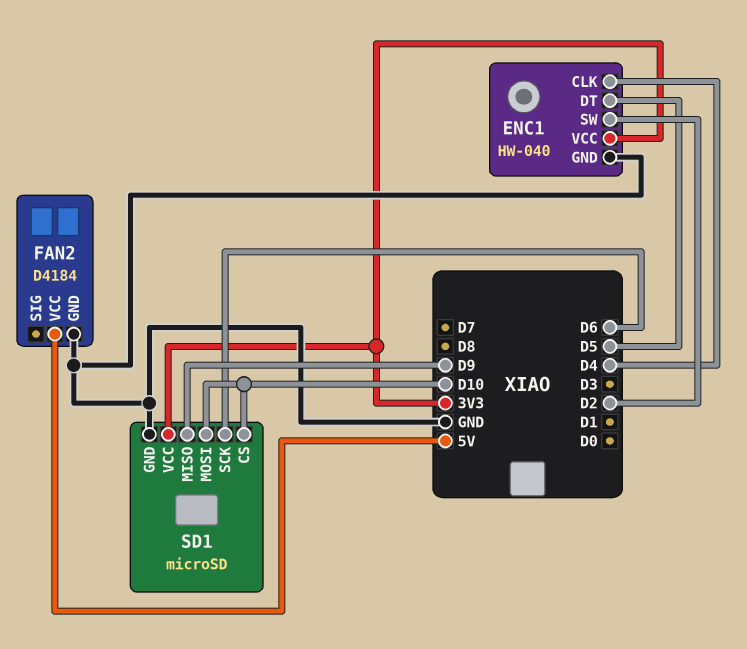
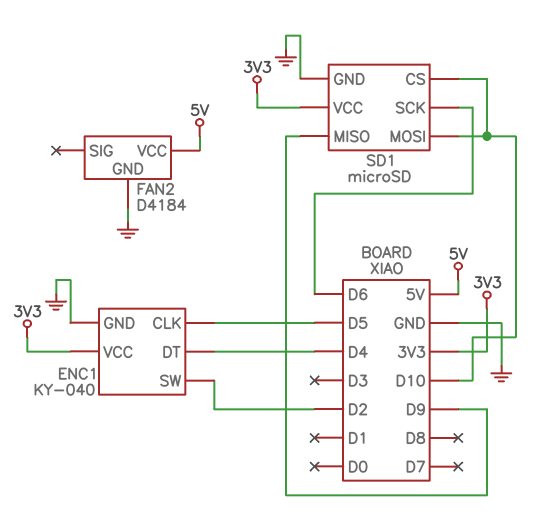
ENC1: HW-040 -> KY-040
ENC1 pin CLK: D4 -> D5
ENC1 pin DT: D5 -> D4

